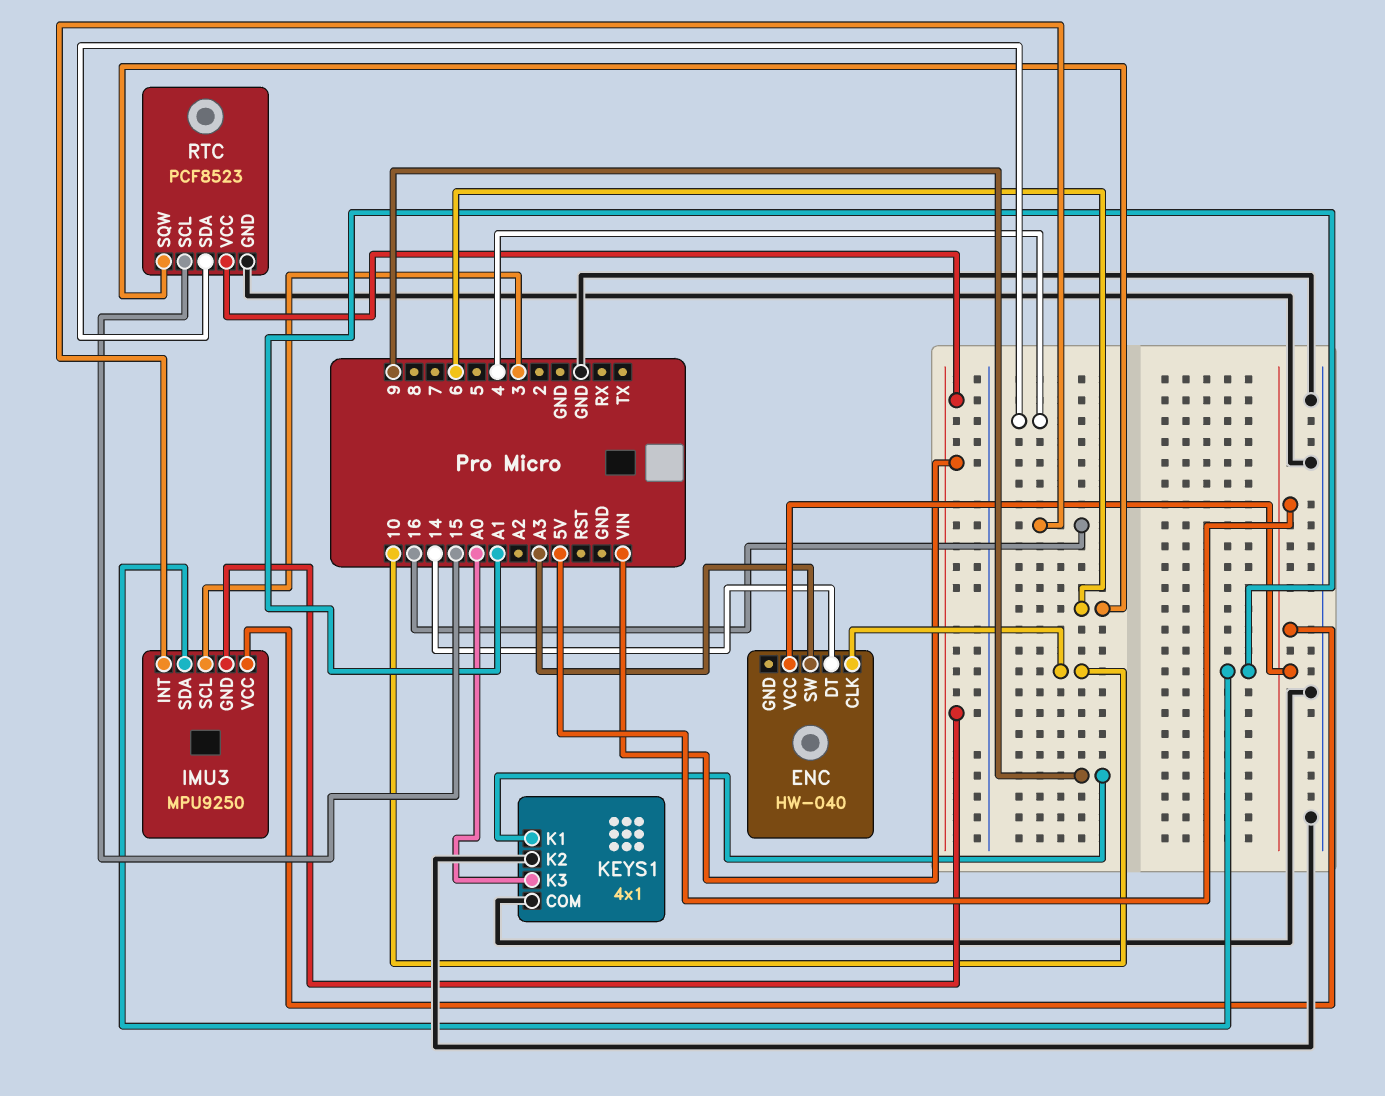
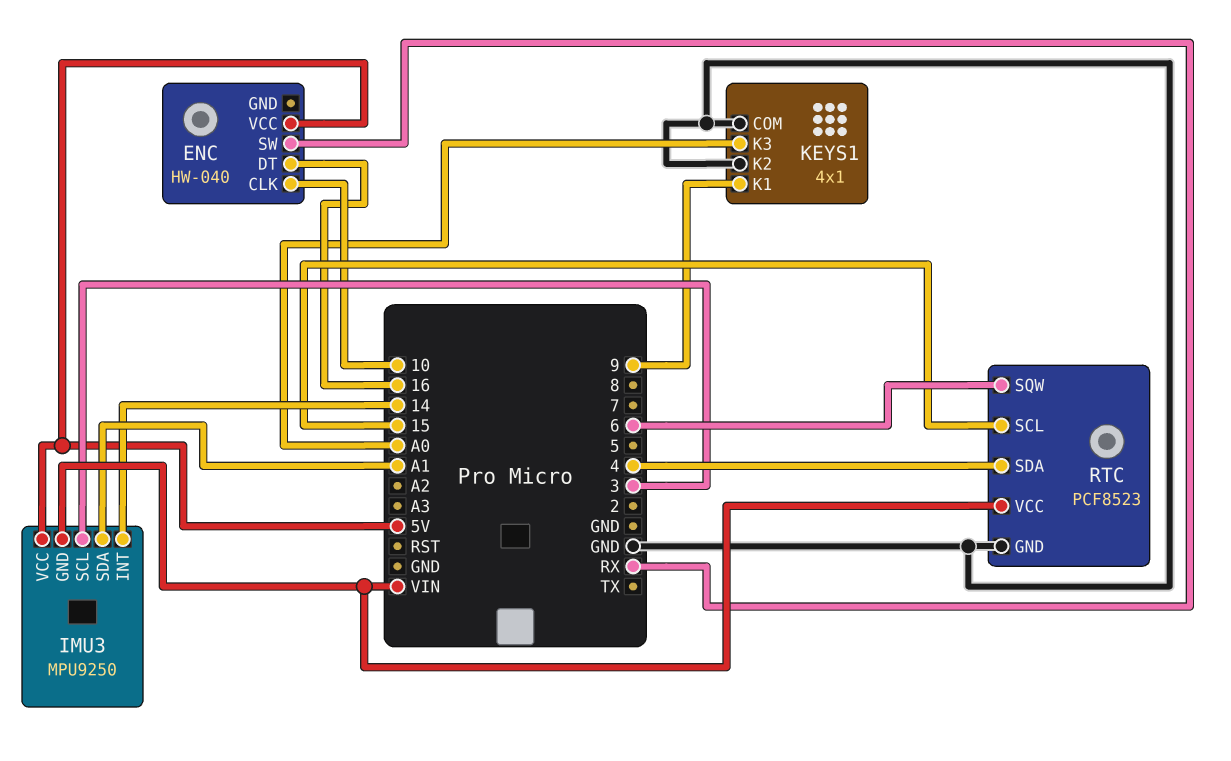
ENC pin DT: 14 -> 16
ENC pin SW: A3 -> RX
IMU3 pin INT: 16 -> 14

